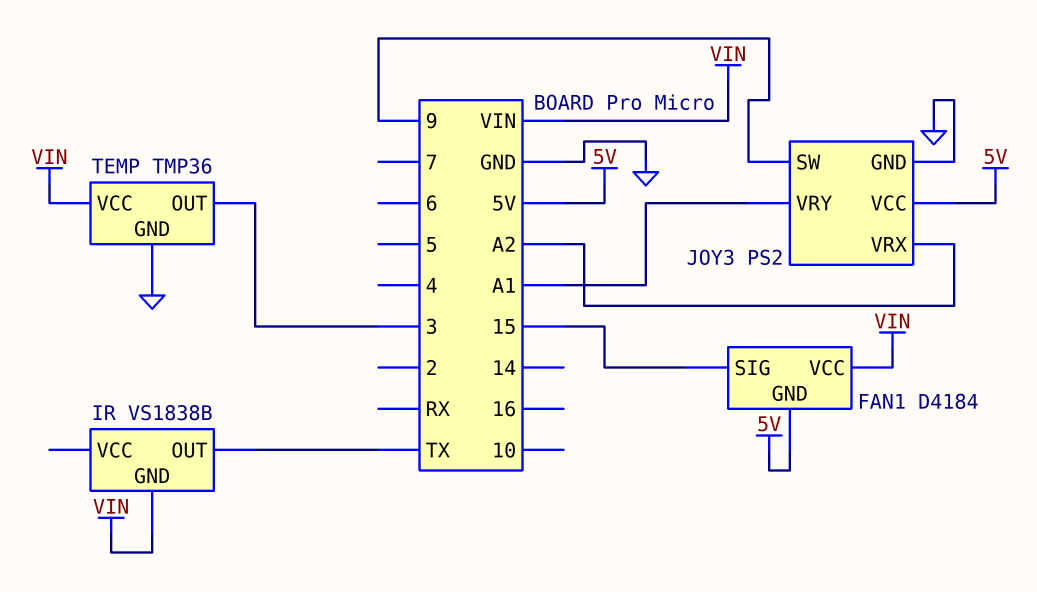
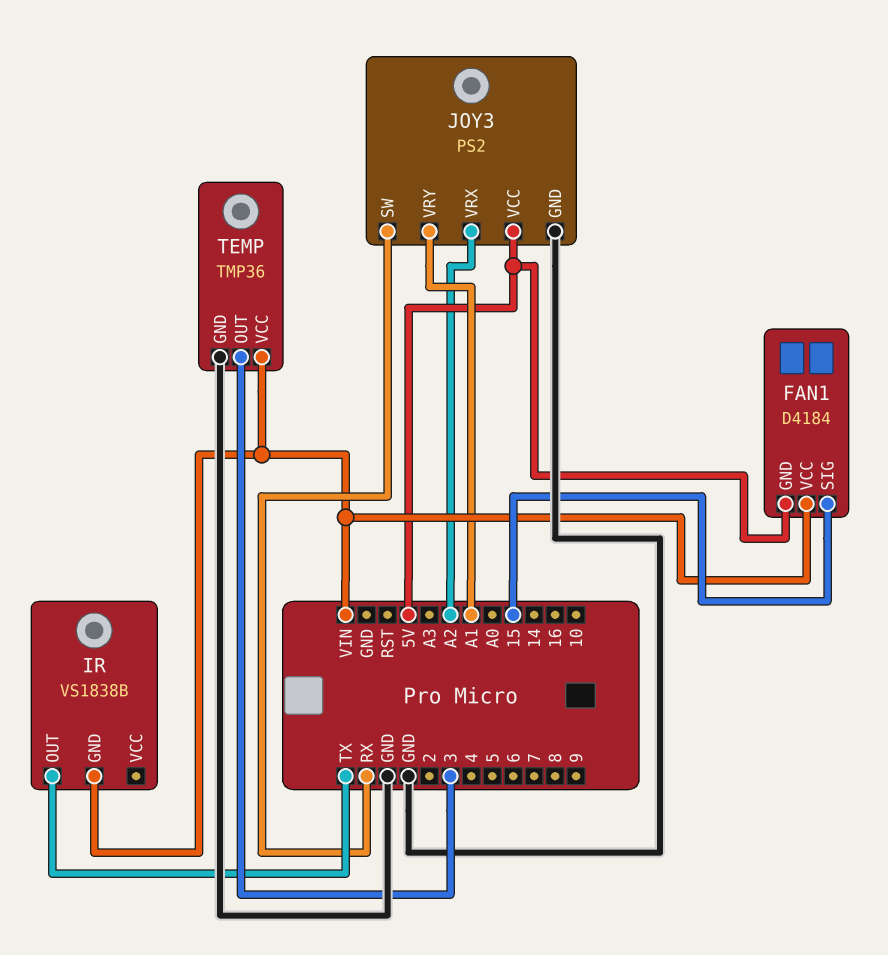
JOY3 pin SW: 9 -> RX

